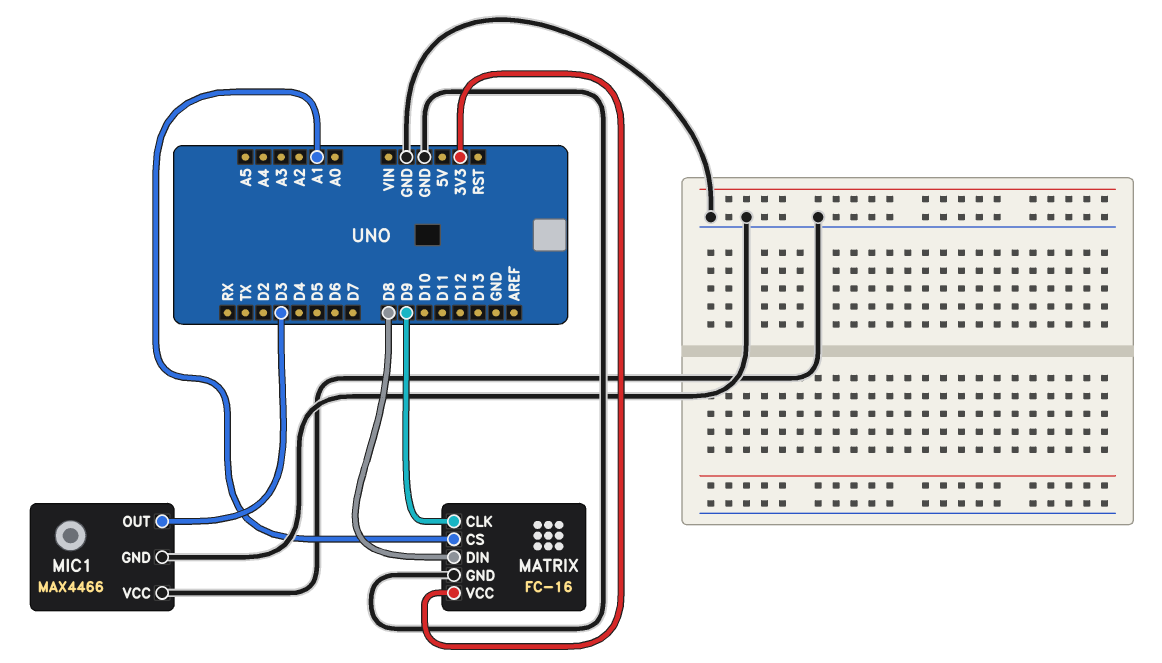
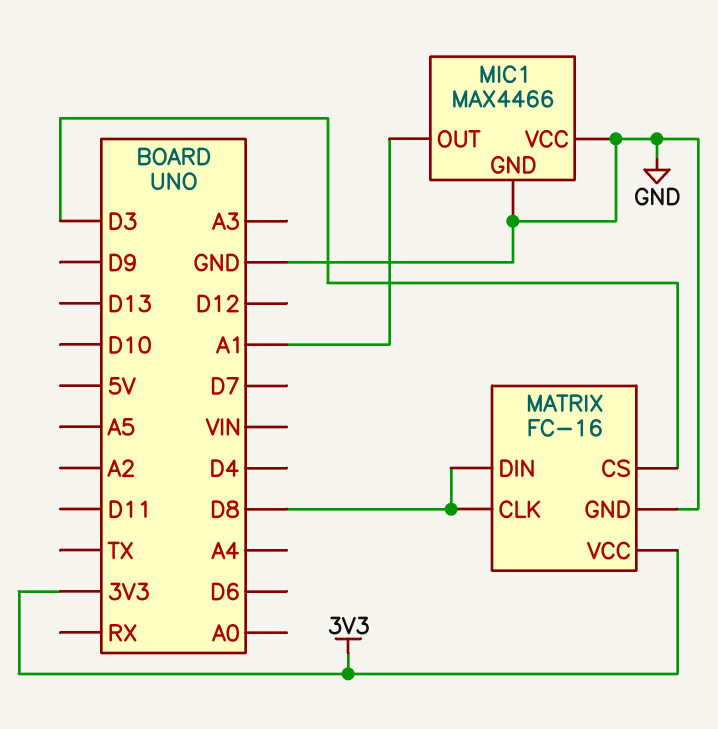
MATRIX pin CLK: D9 -> D8
MATRIX pin CS: A1 -> D3
MIC1 pin OUT: D3 -> A1

